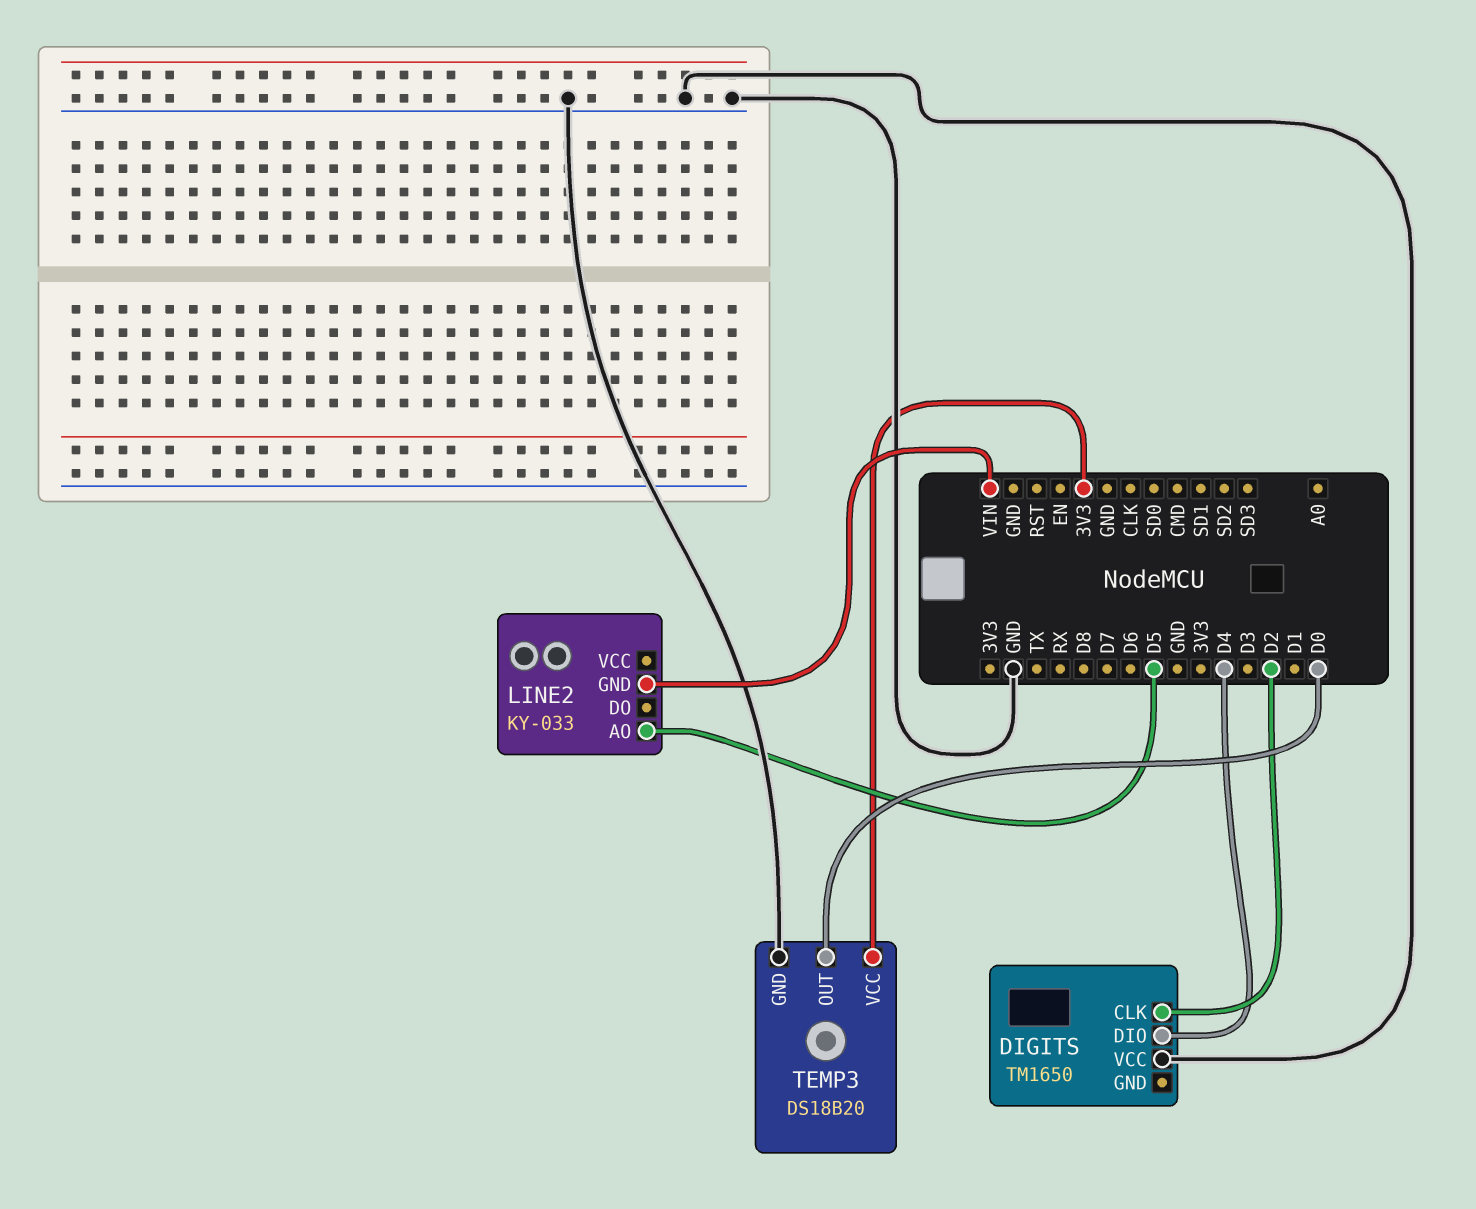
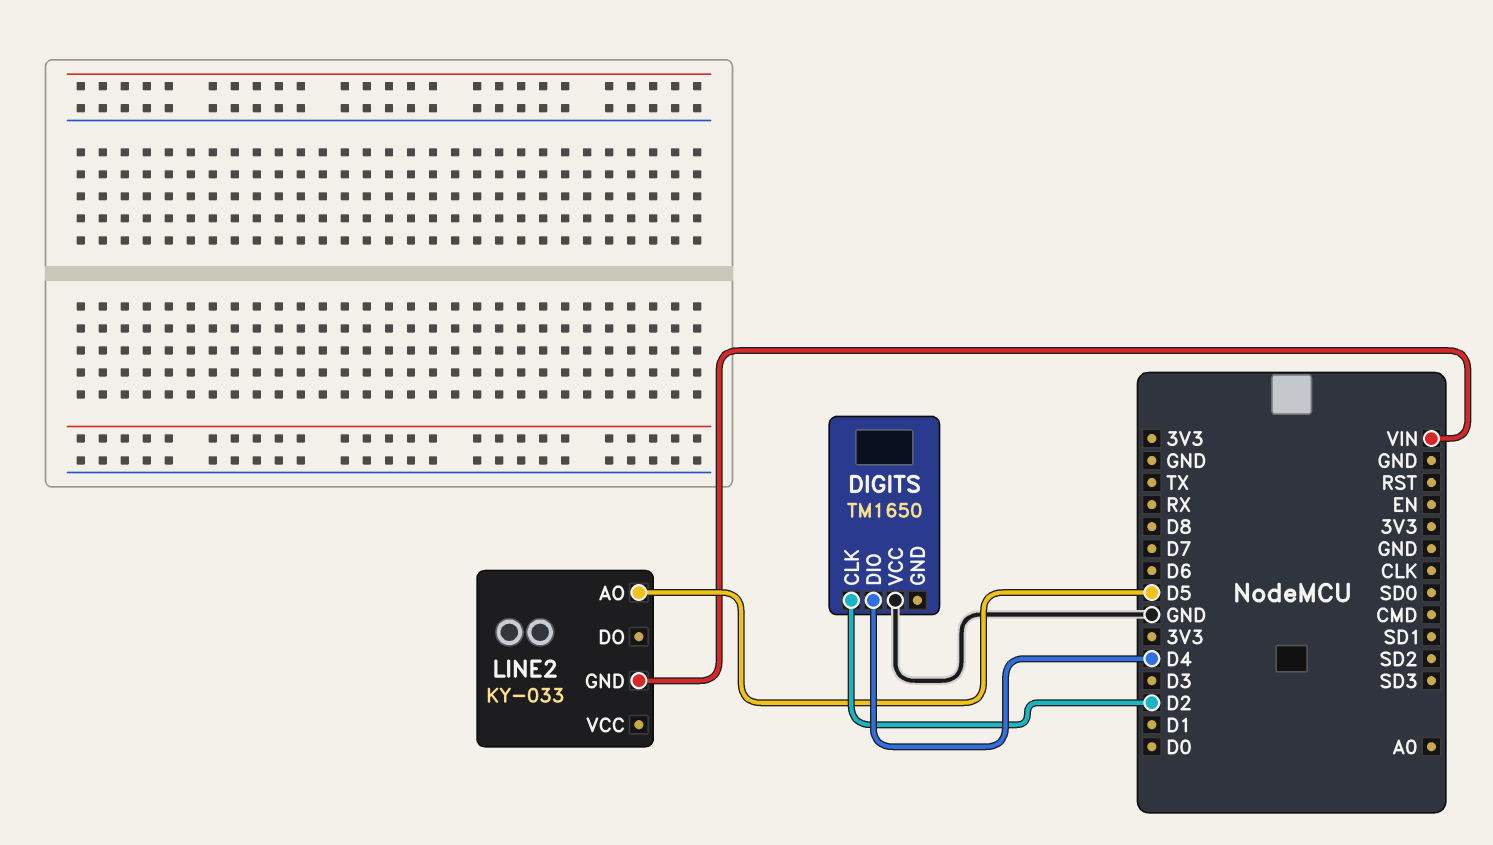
TEMP3: DS18B20 -> none
TEMP3 pin GND: GND -> none
TEMP3 pin OUT: D0 -> none
TEMP3 pin VCC: 3V3 -> none

